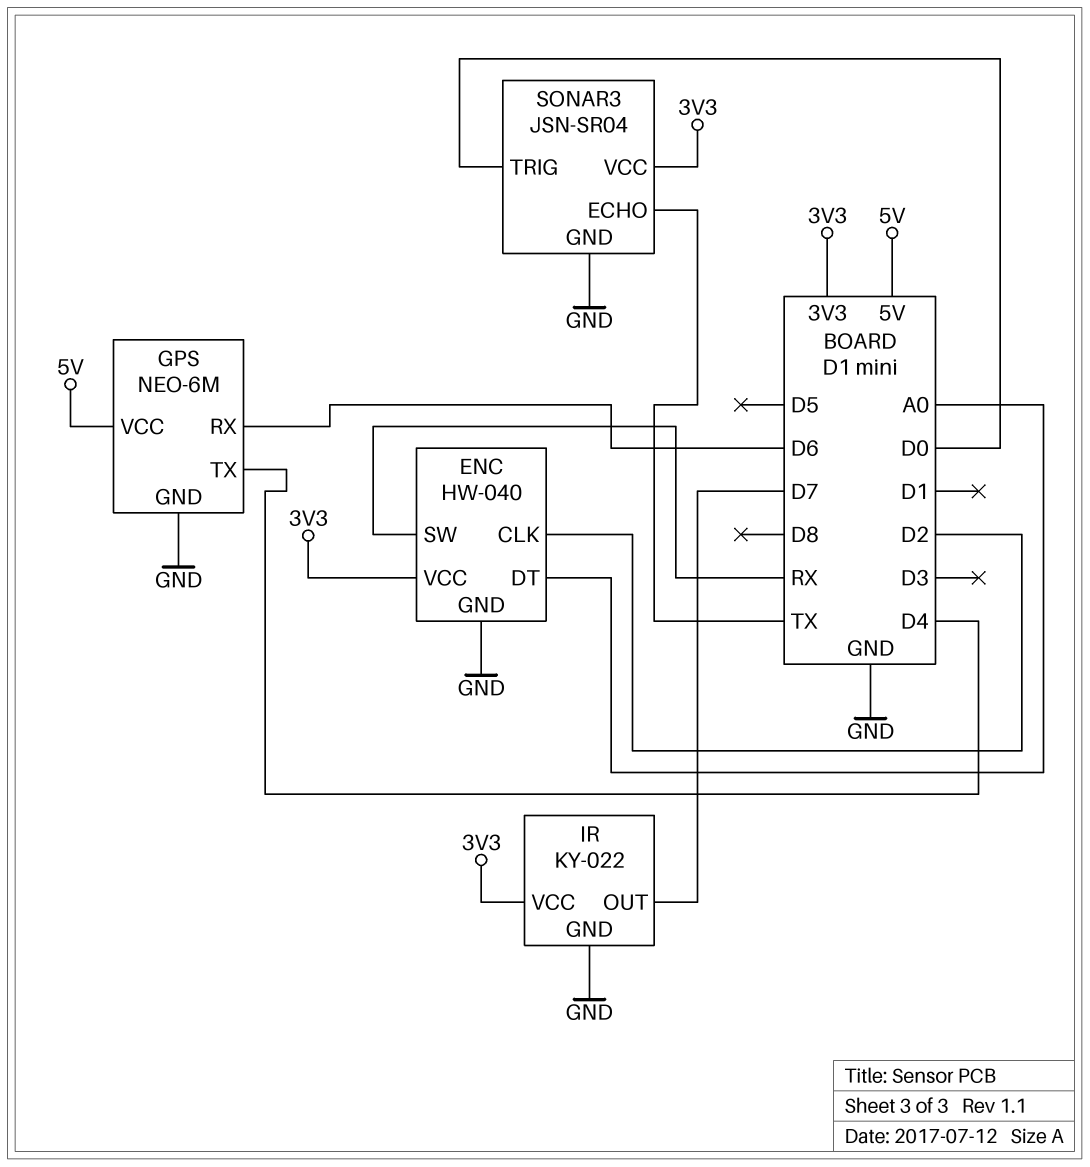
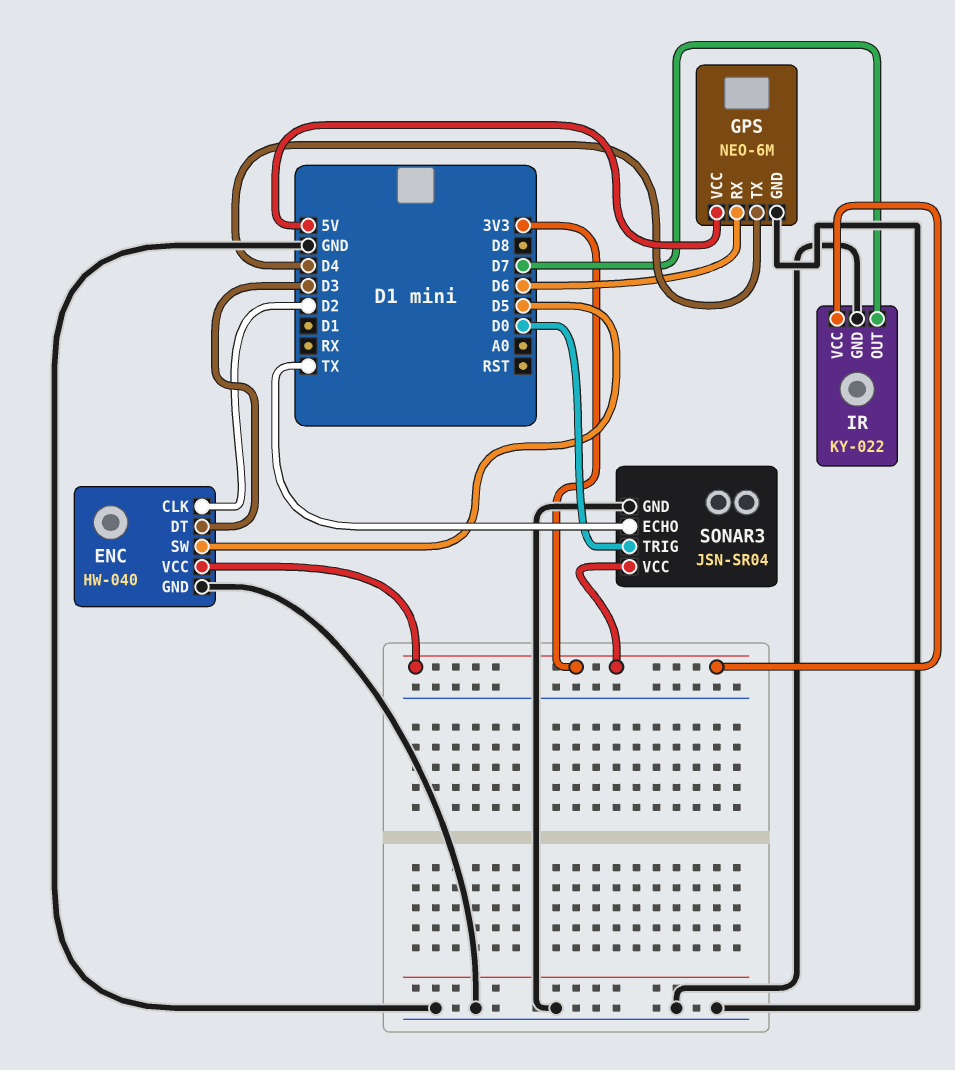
ENC pin DT: A0 -> D3
ENC pin SW: RX -> D5

